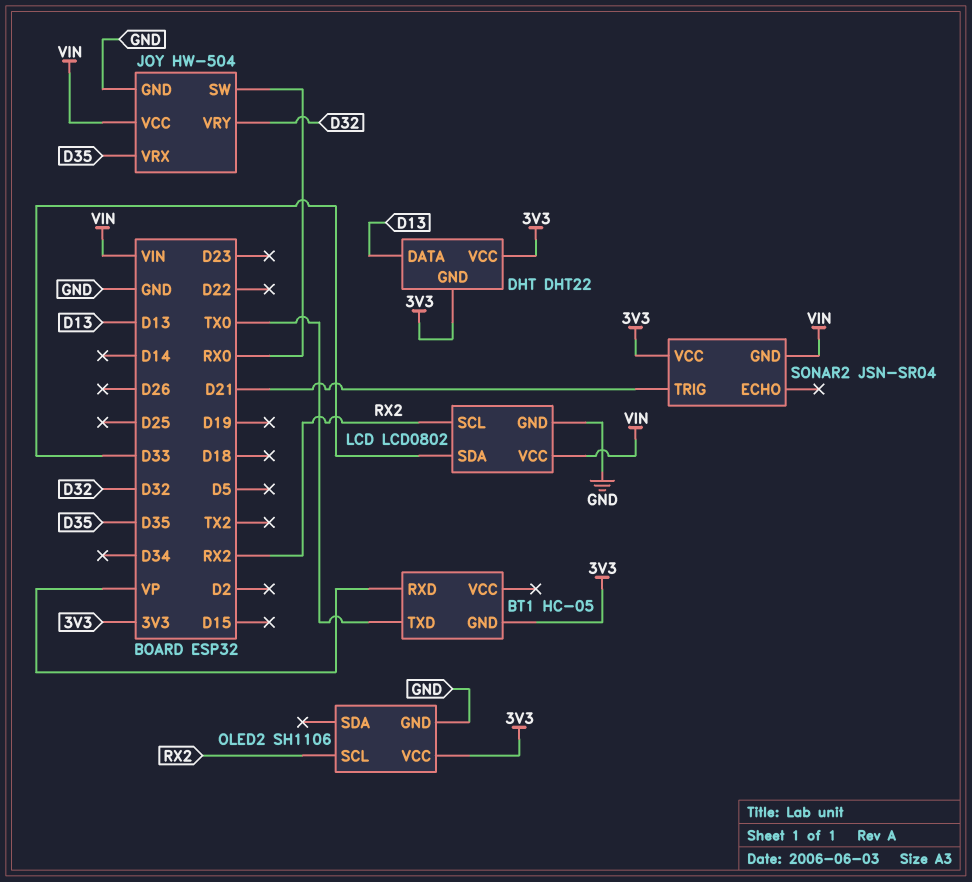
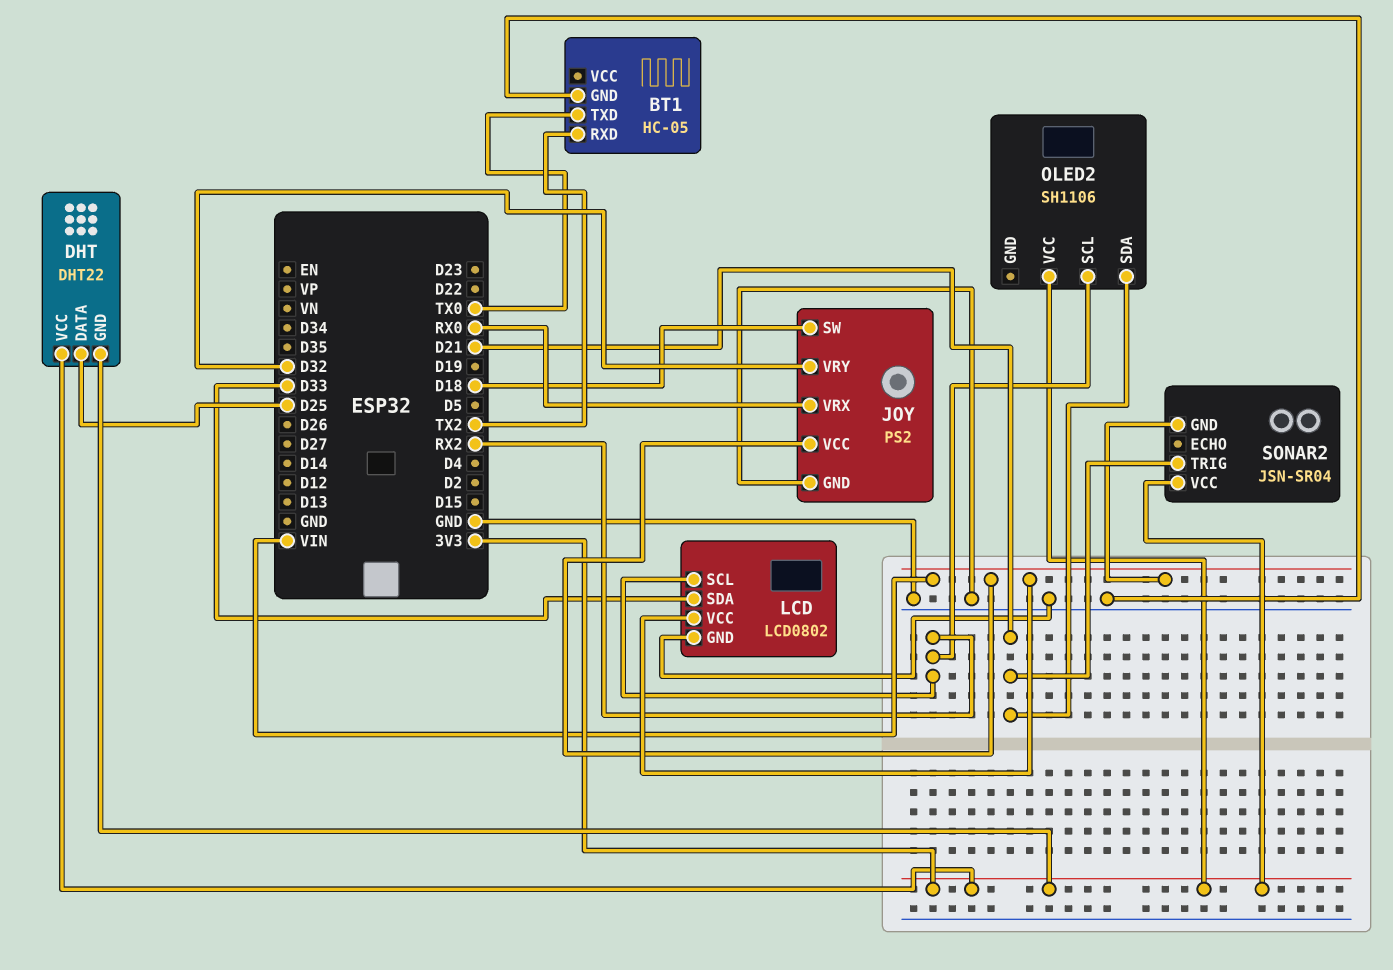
BT1 pin GND: 3V3 -> GND
BT1 pin RXD: VP -> TX2
DHT pin DATA: D13 -> D25
JOY: HW-504 -> PS2
JOY pin SW: RX0 -> D18
JOY pin VRX: D35 -> RX0
OLED2 pin GND: GND -> none
OLED2 pin SDA: none -> D21

